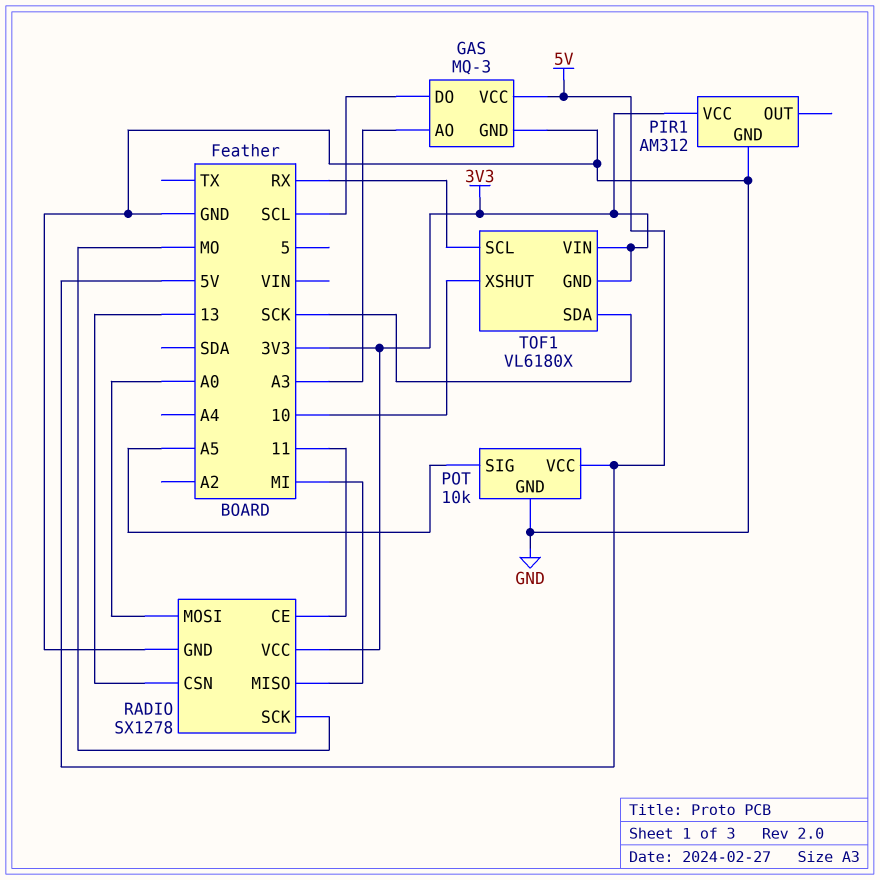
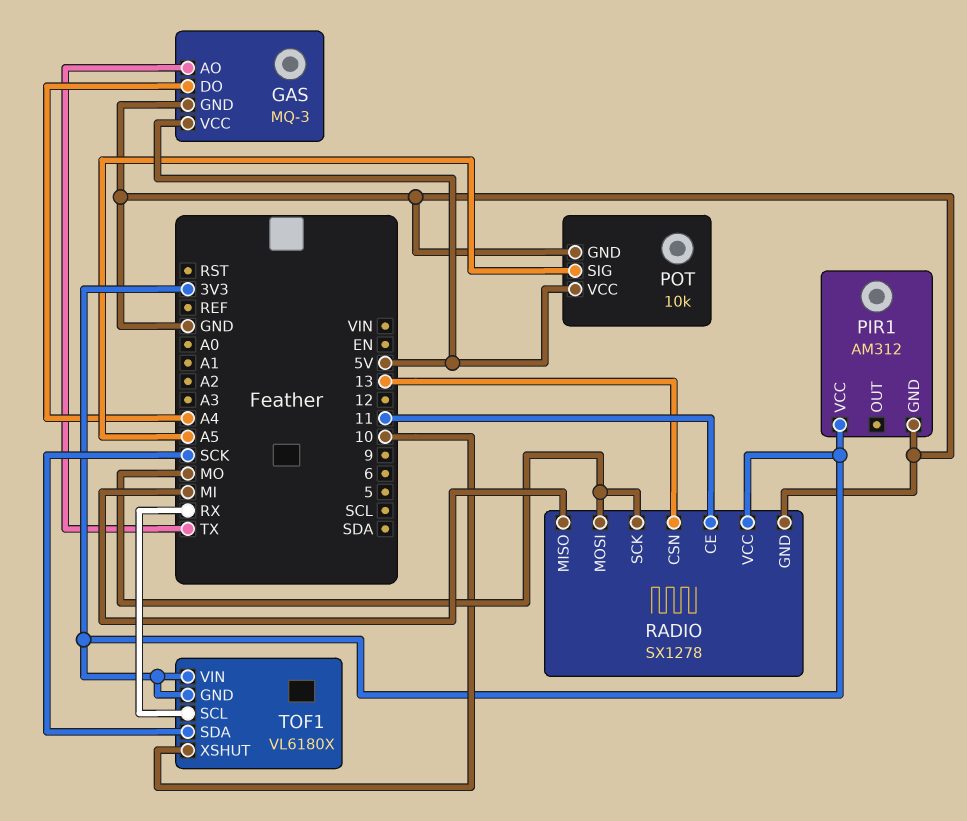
GAS pin AO: A3 -> TX
GAS pin DO: SCL -> A4
RADIO pin MOSI: A0 -> MO

